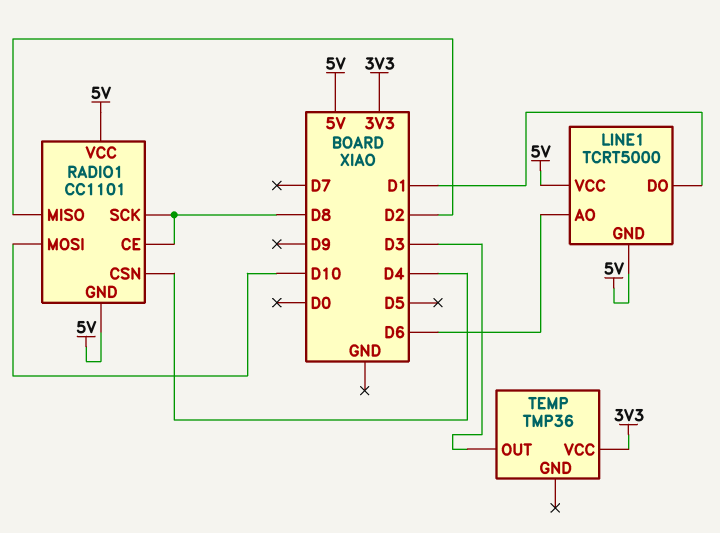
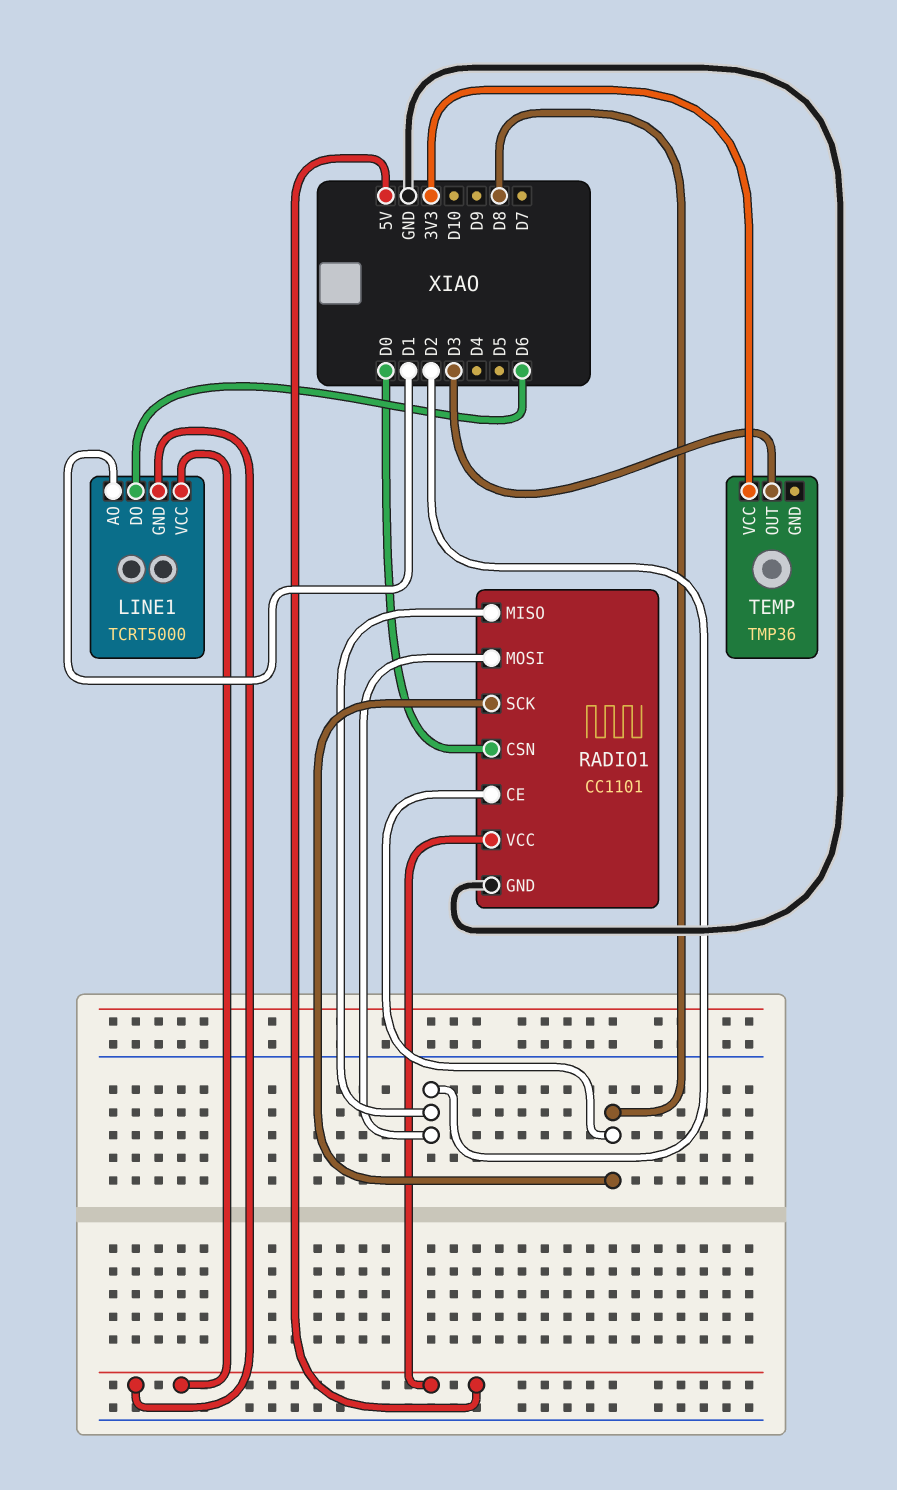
LINE1 pin AO: D6 -> D1
LINE1 pin DO: D1 -> D6
RADIO1 pin CSN: D4 -> D0
RADIO1 pin GND: 5V -> GND
RADIO1 pin MOSI: D10 -> D2

